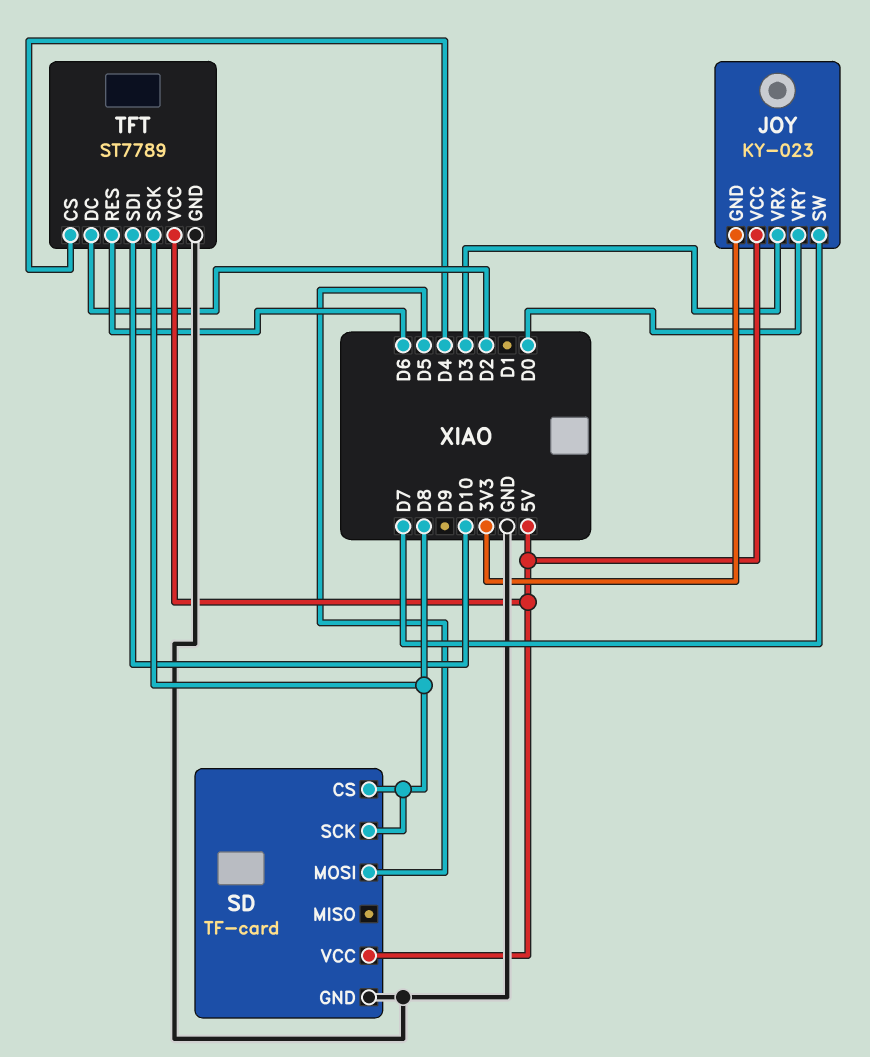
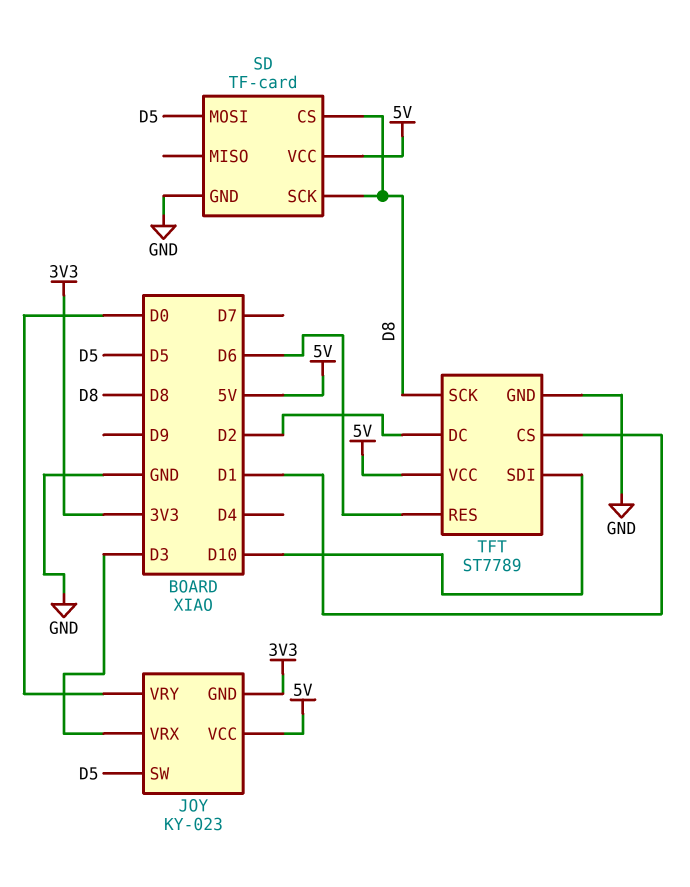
JOY pin SW: D7 -> D5
TFT pin CS: D4 -> D1

